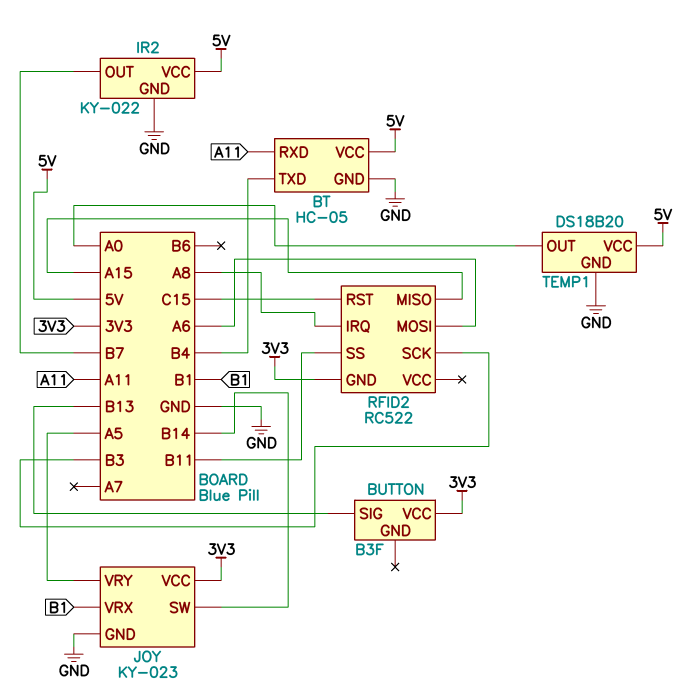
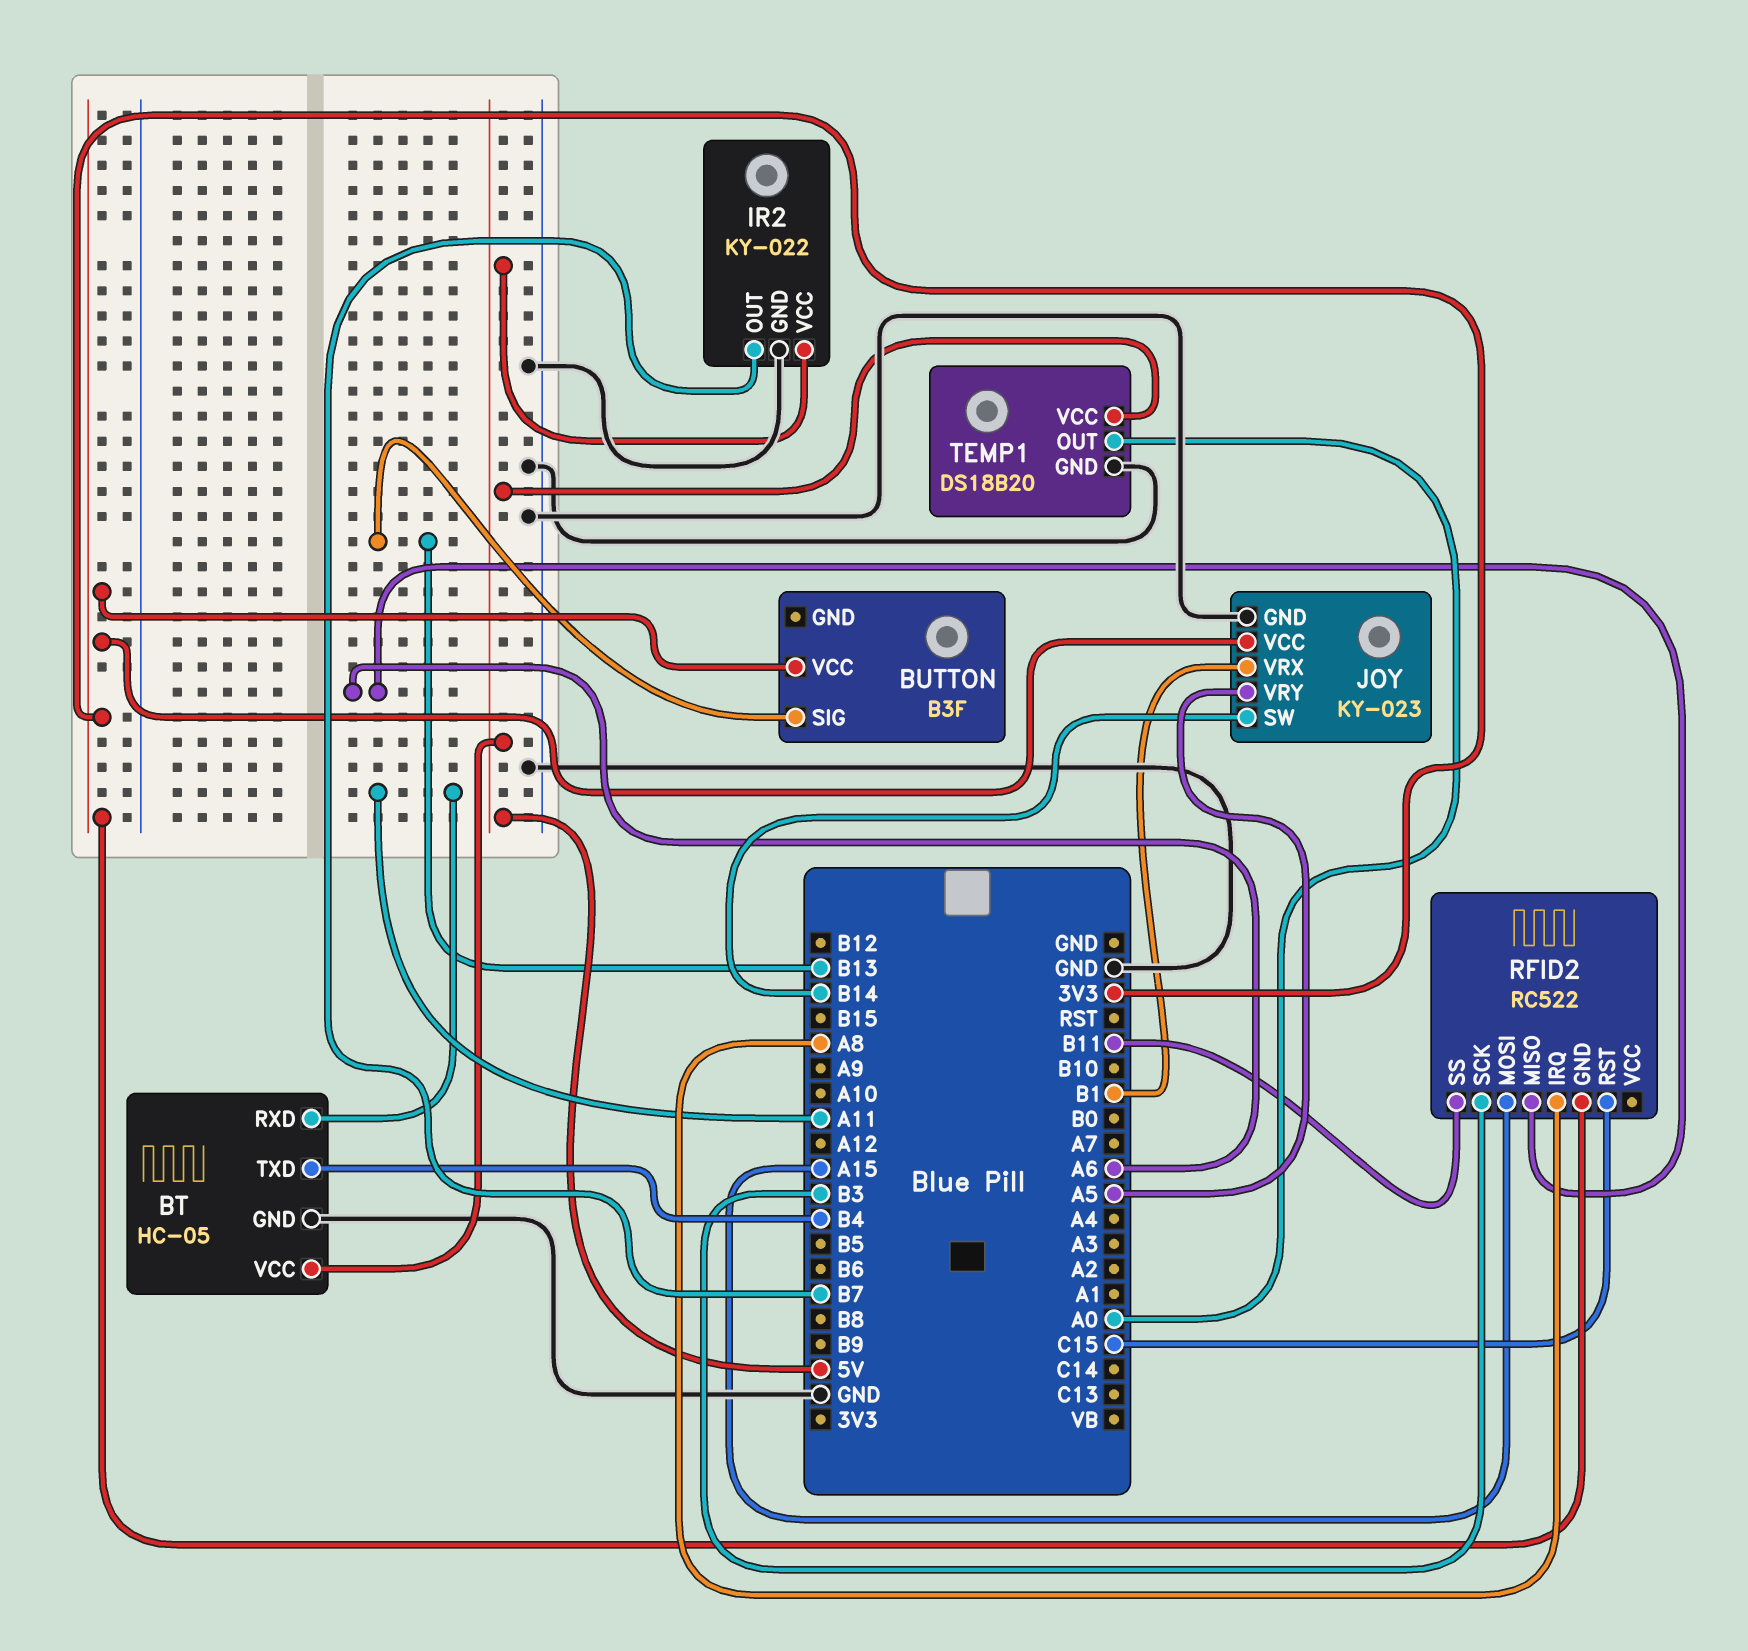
RFID2 pin MISO: A15 -> A6
RFID2 pin MOSI: A6 -> A15

